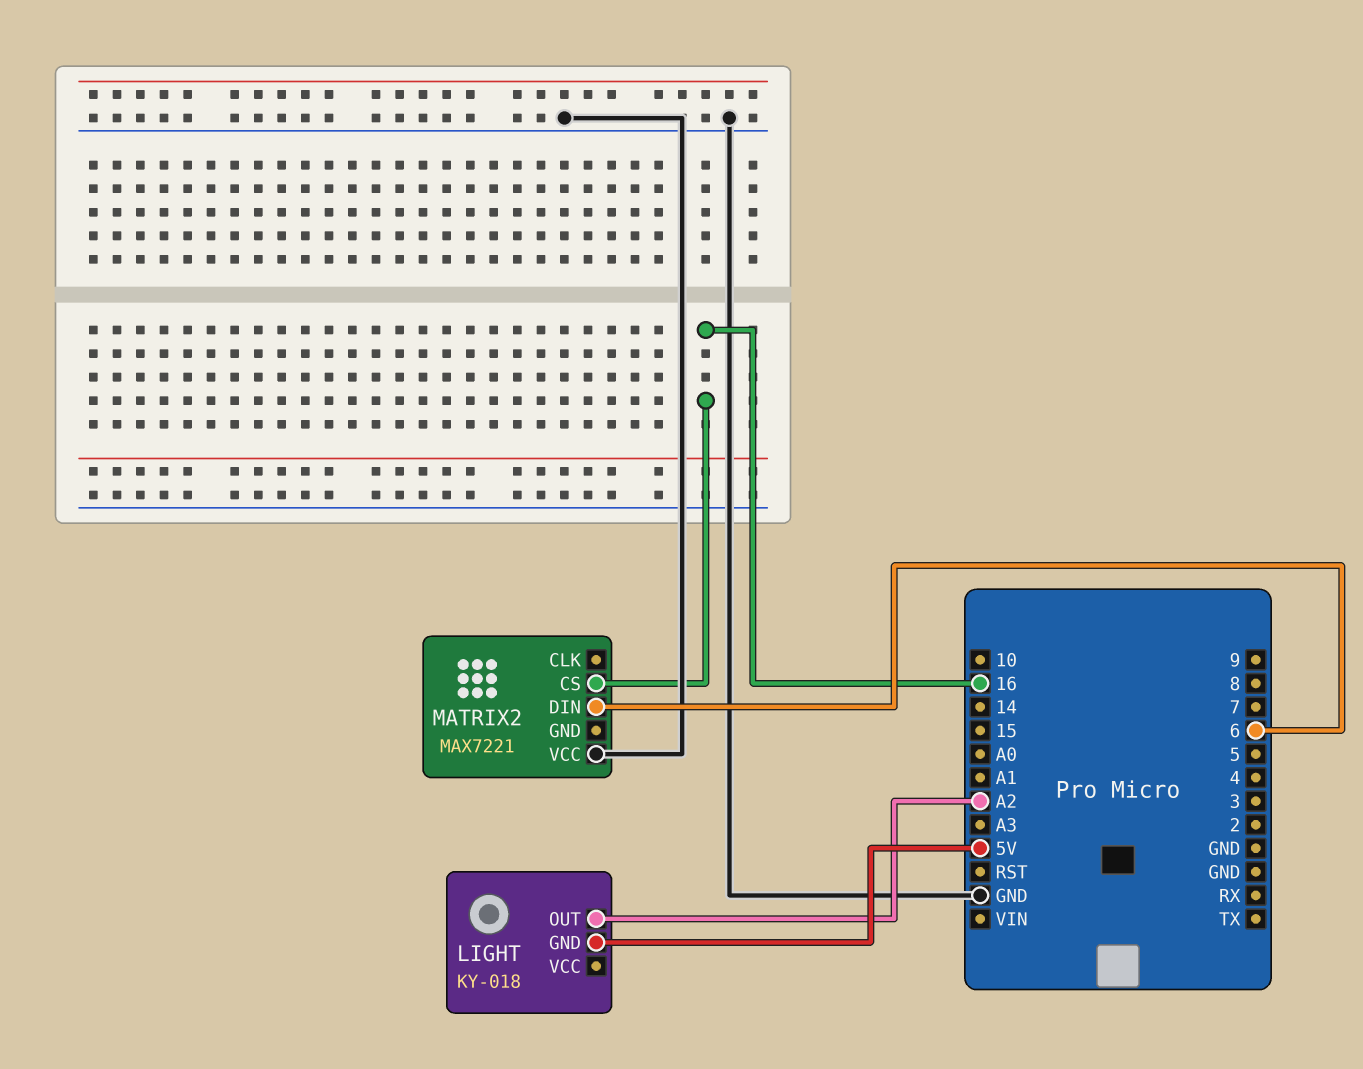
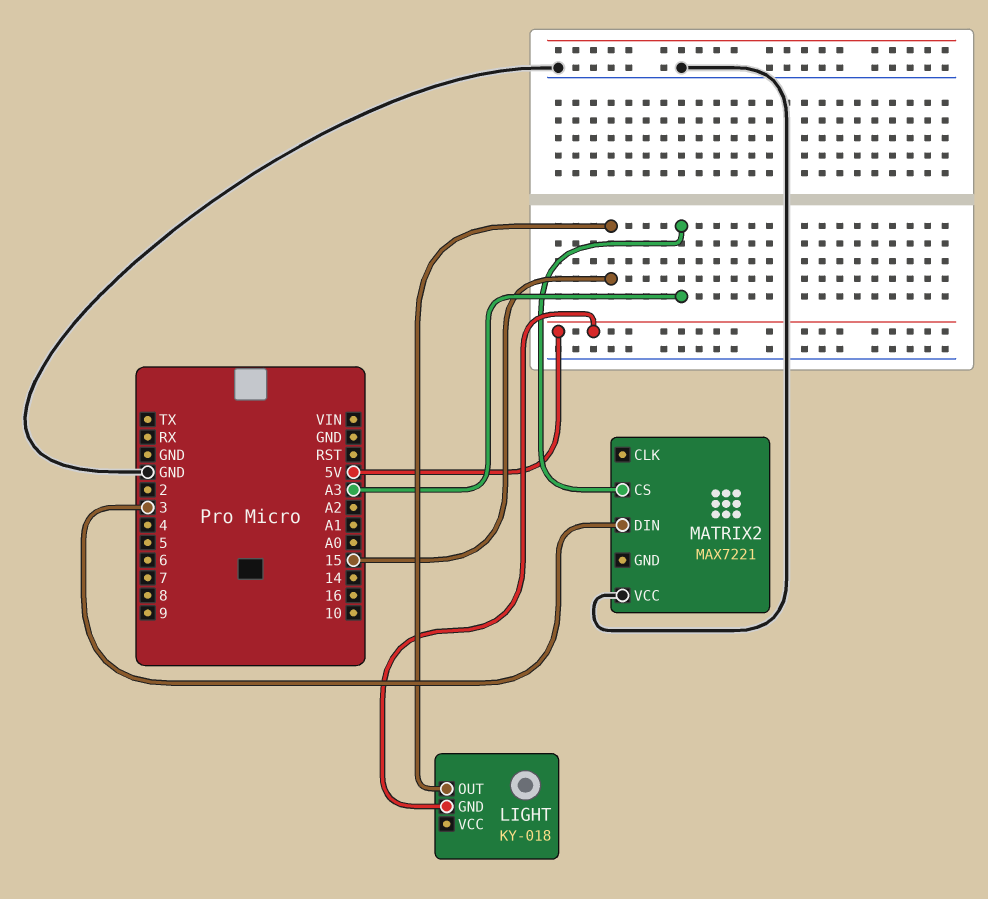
LIGHT pin OUT: A2 -> 15
MATRIX2 pin CS: 16 -> A3
MATRIX2 pin DIN: 6 -> 3

